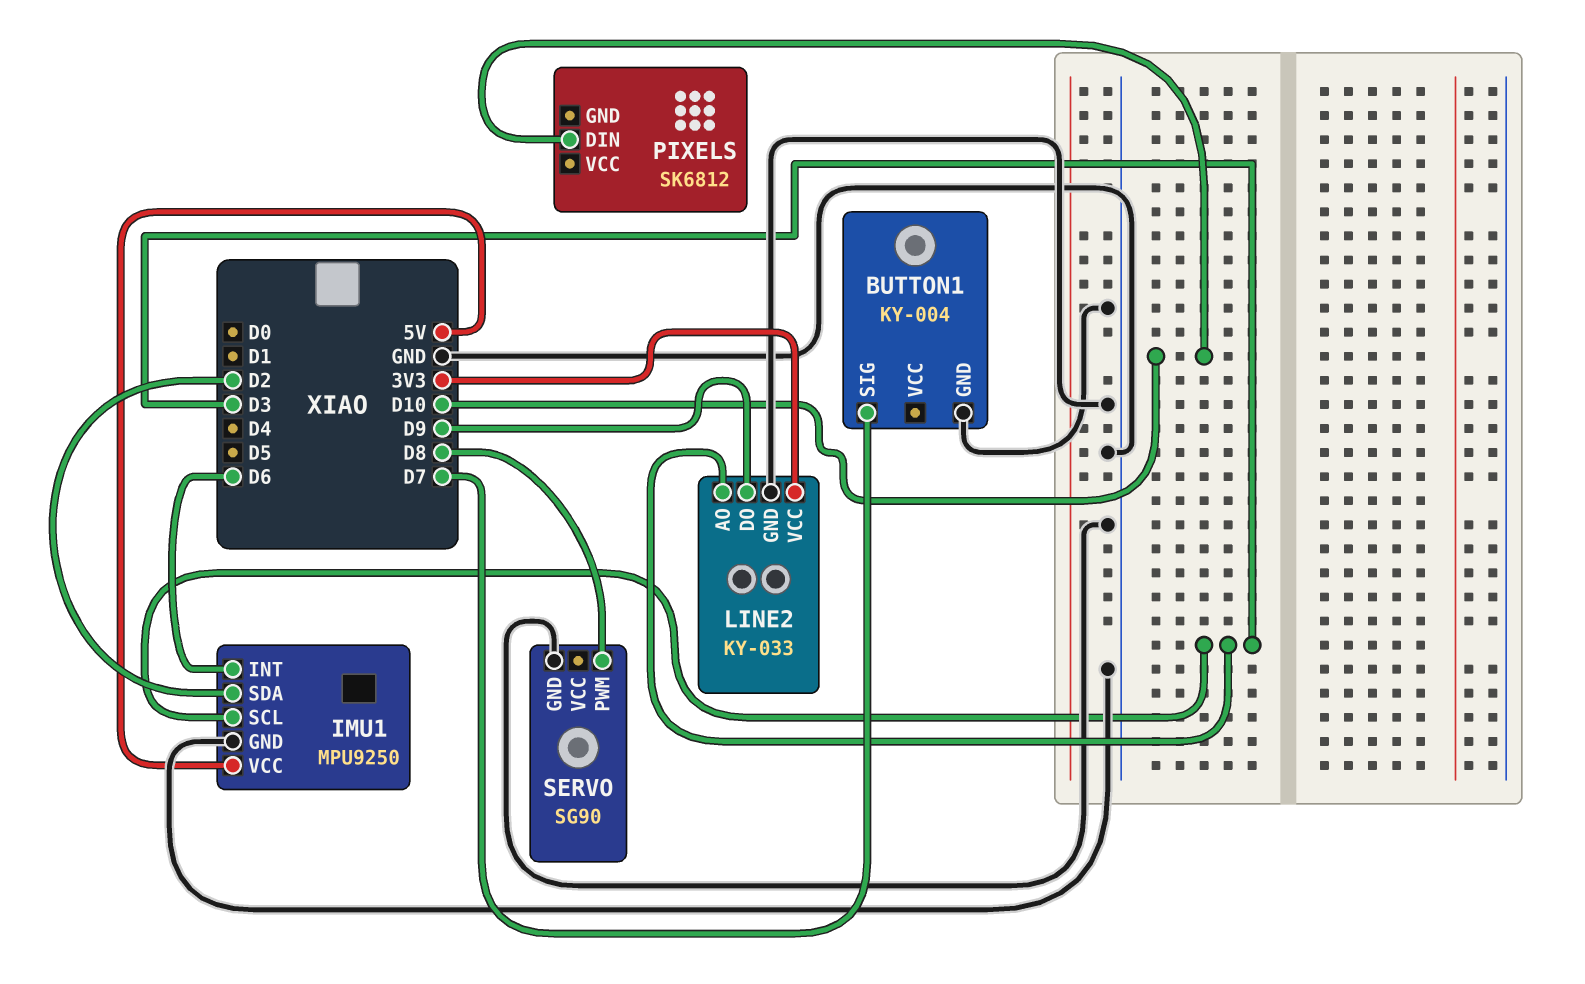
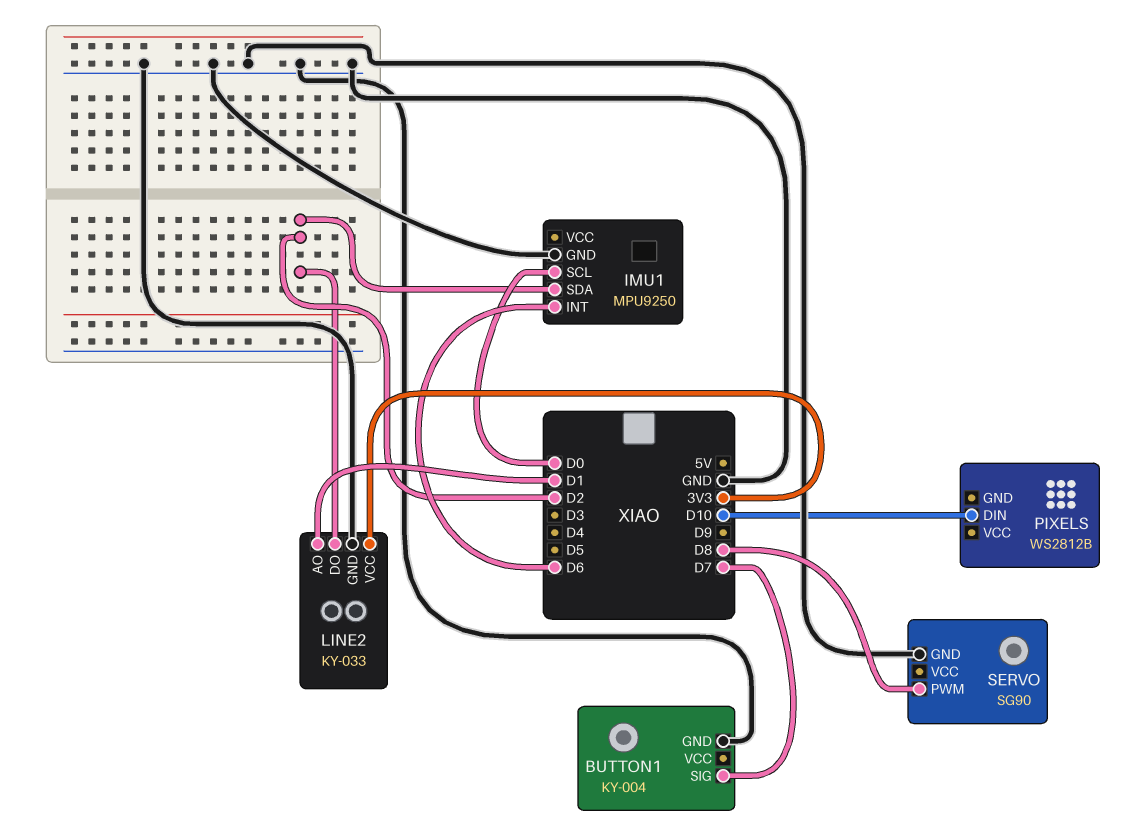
IMU1 pin SCL: D3 -> D0
IMU1 pin VCC: 5V -> none
LINE2 pin AO: D3 -> D1
LINE2 pin DO: D9 -> D2
PIXELS: SK6812 -> WS2812B

